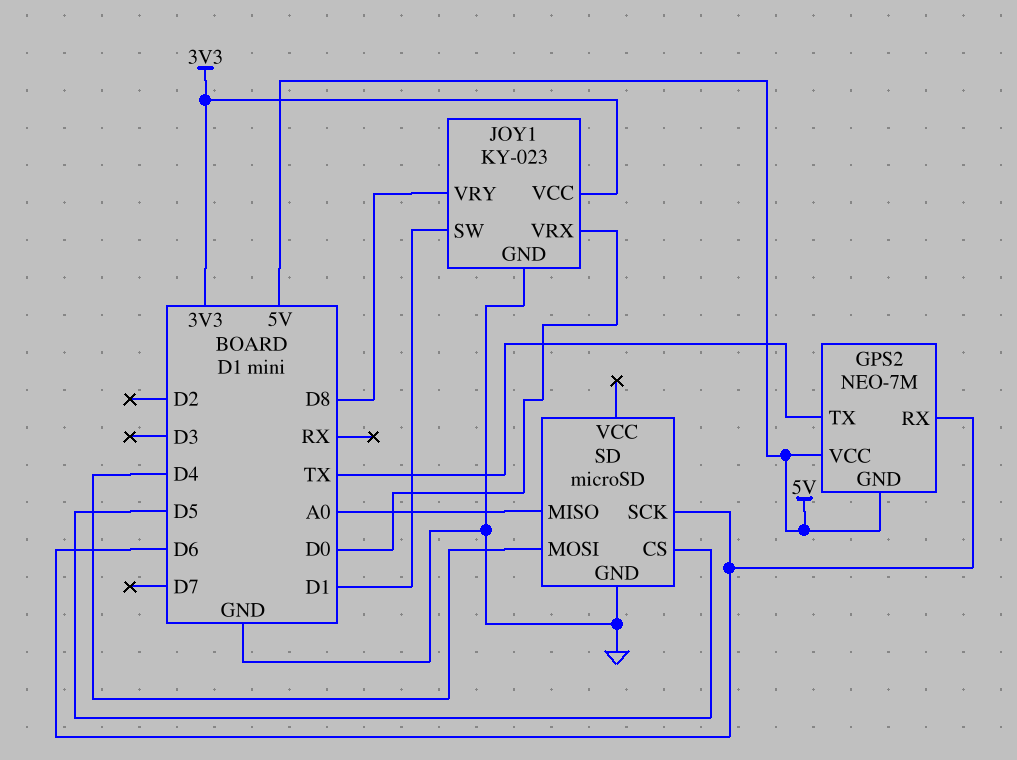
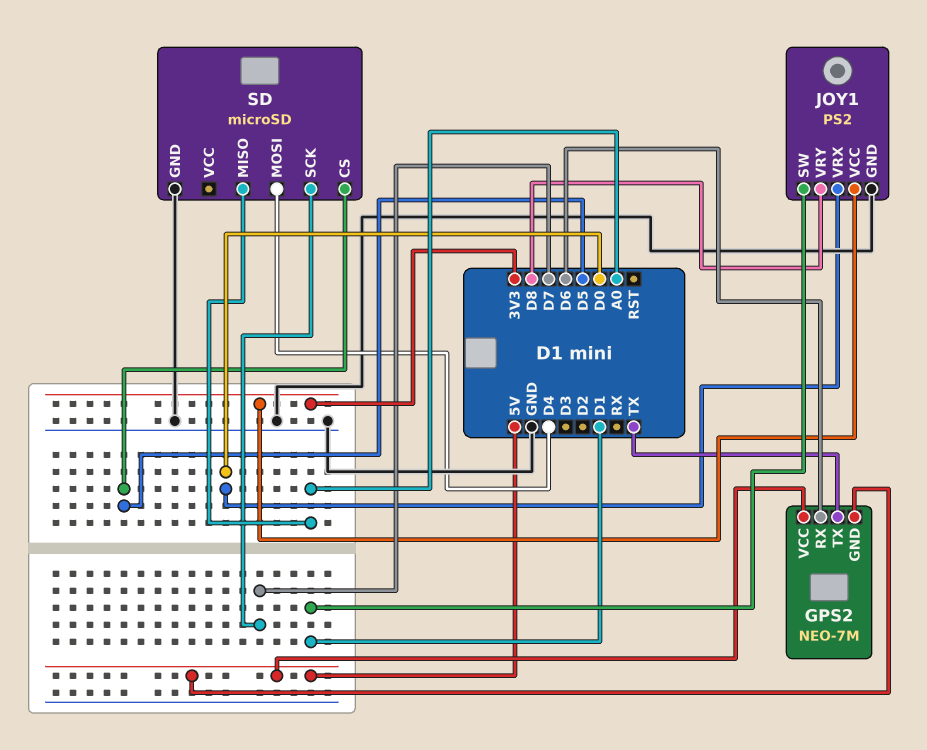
JOY1: KY-023 -> PS2
SD pin SCK: D6 -> D7

